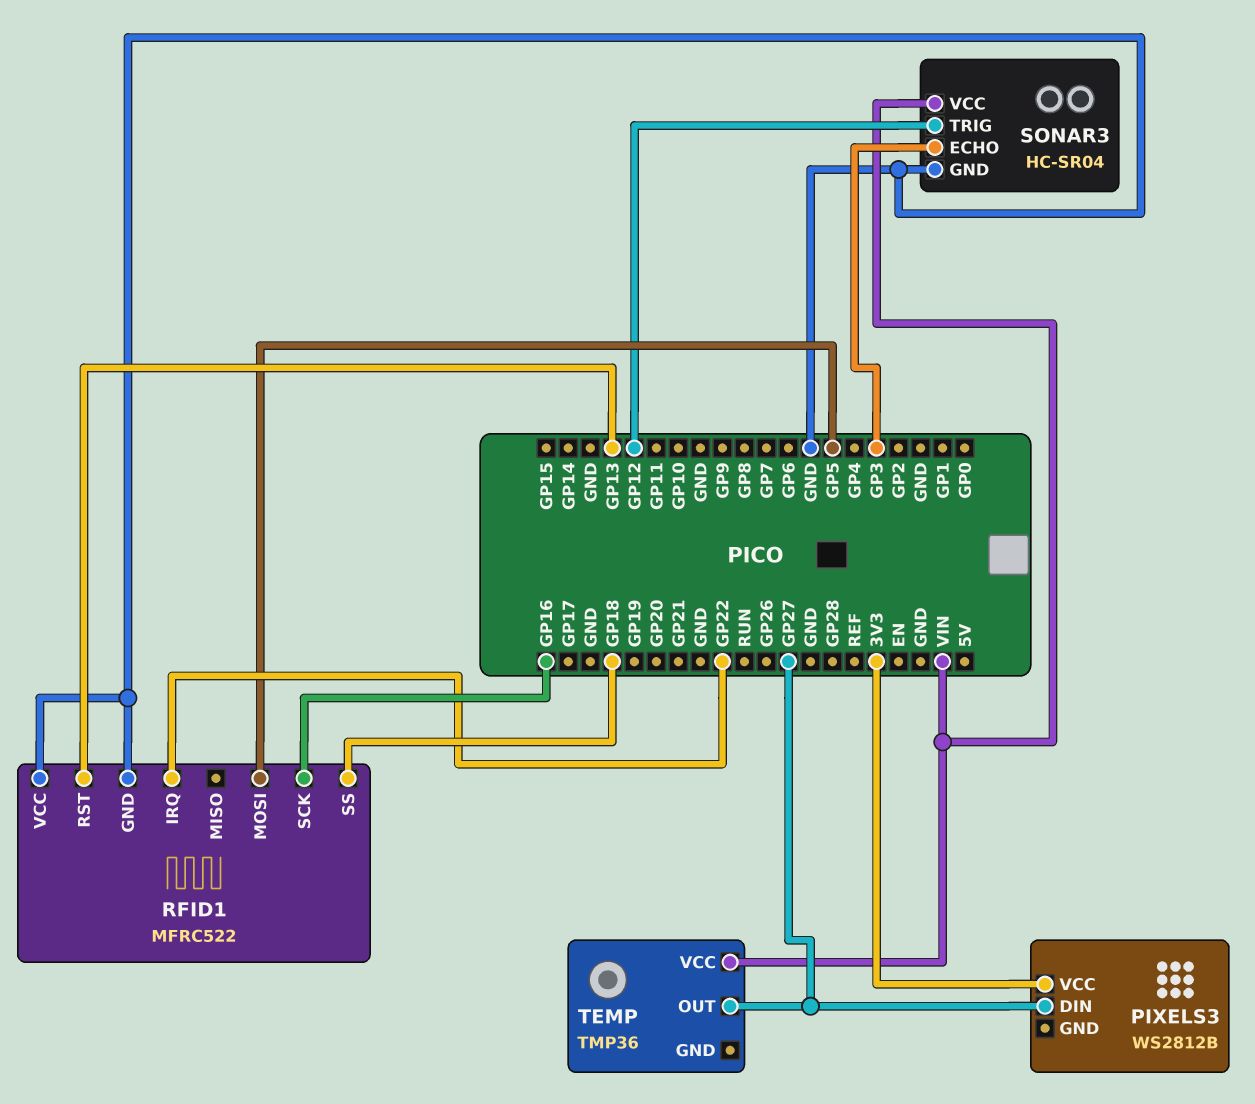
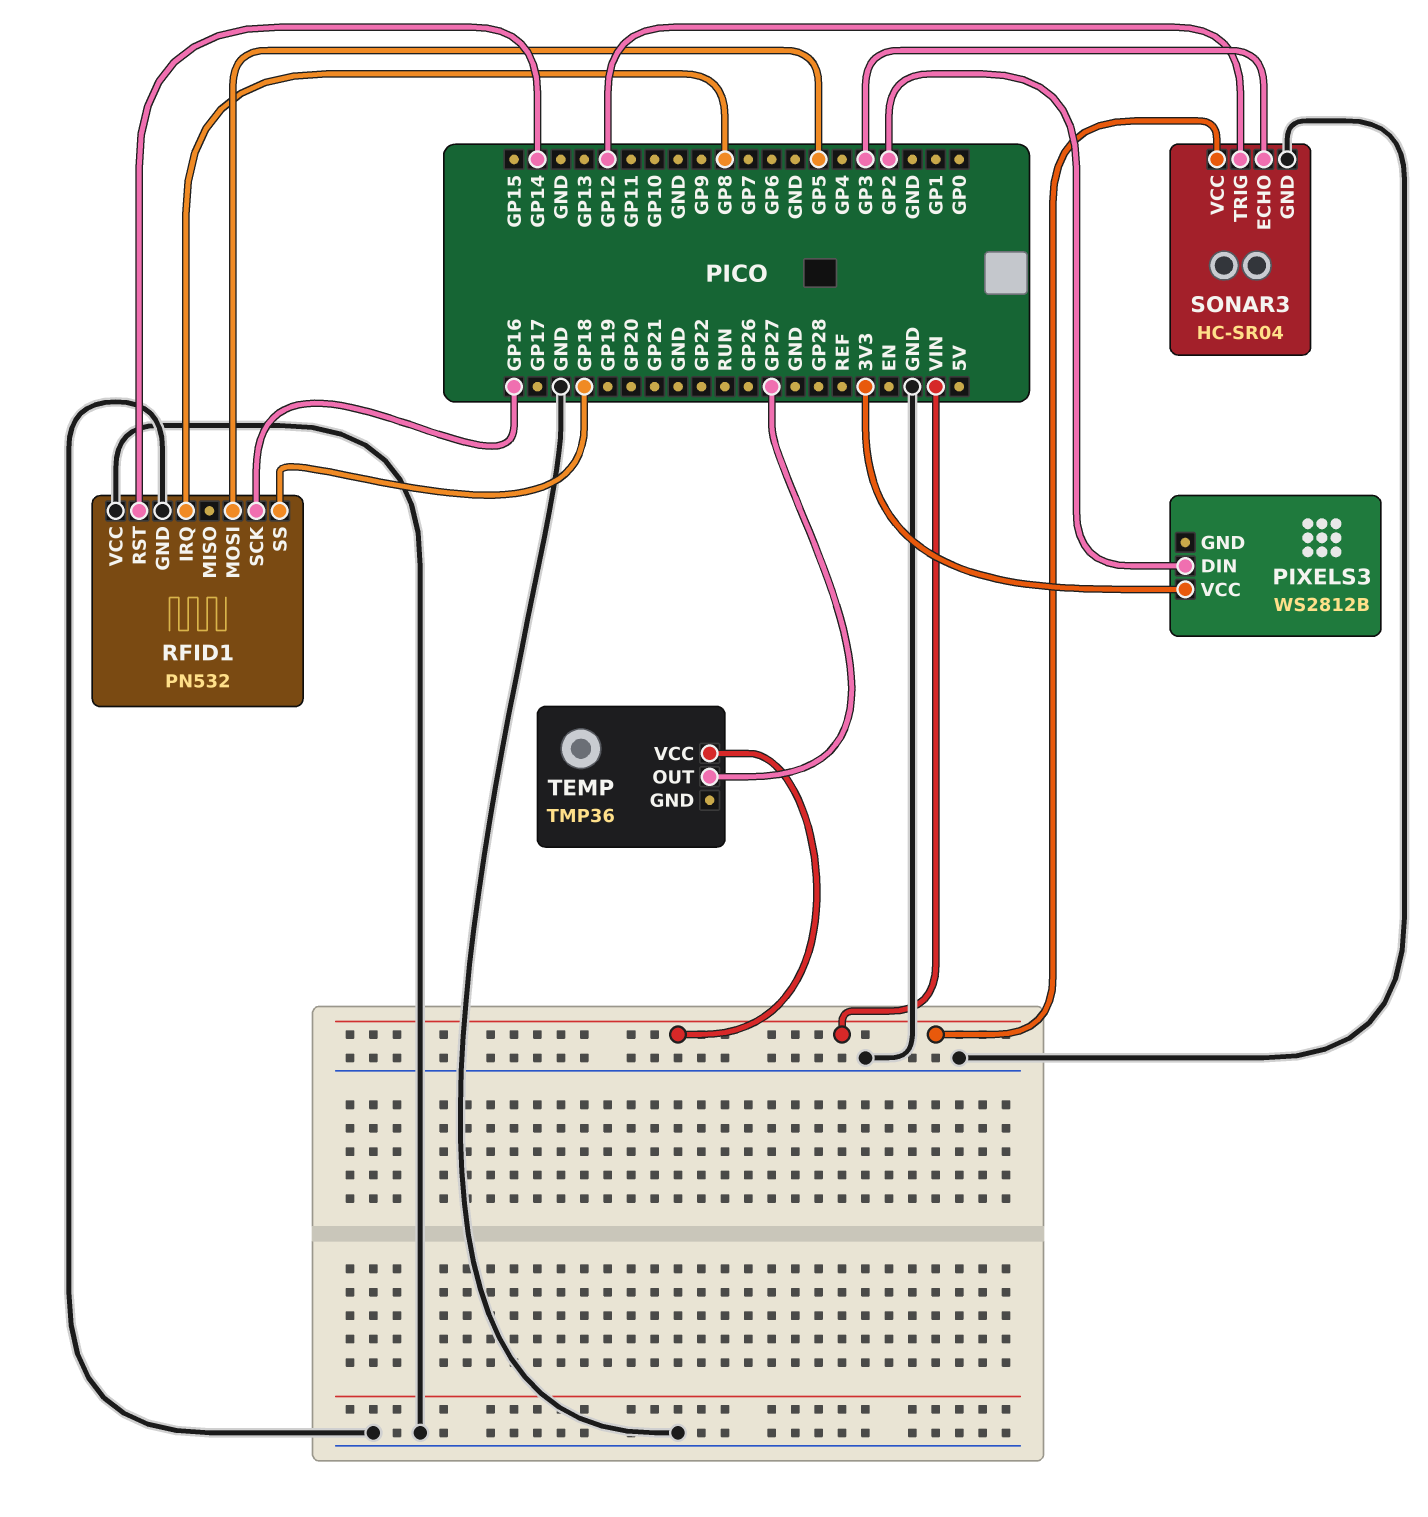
PIXELS3 pin DIN: GP27 -> GP2
RFID1: MFRC522 -> PN532
RFID1 pin IRQ: GP22 -> GP8
RFID1 pin RST: GP13 -> GP14

